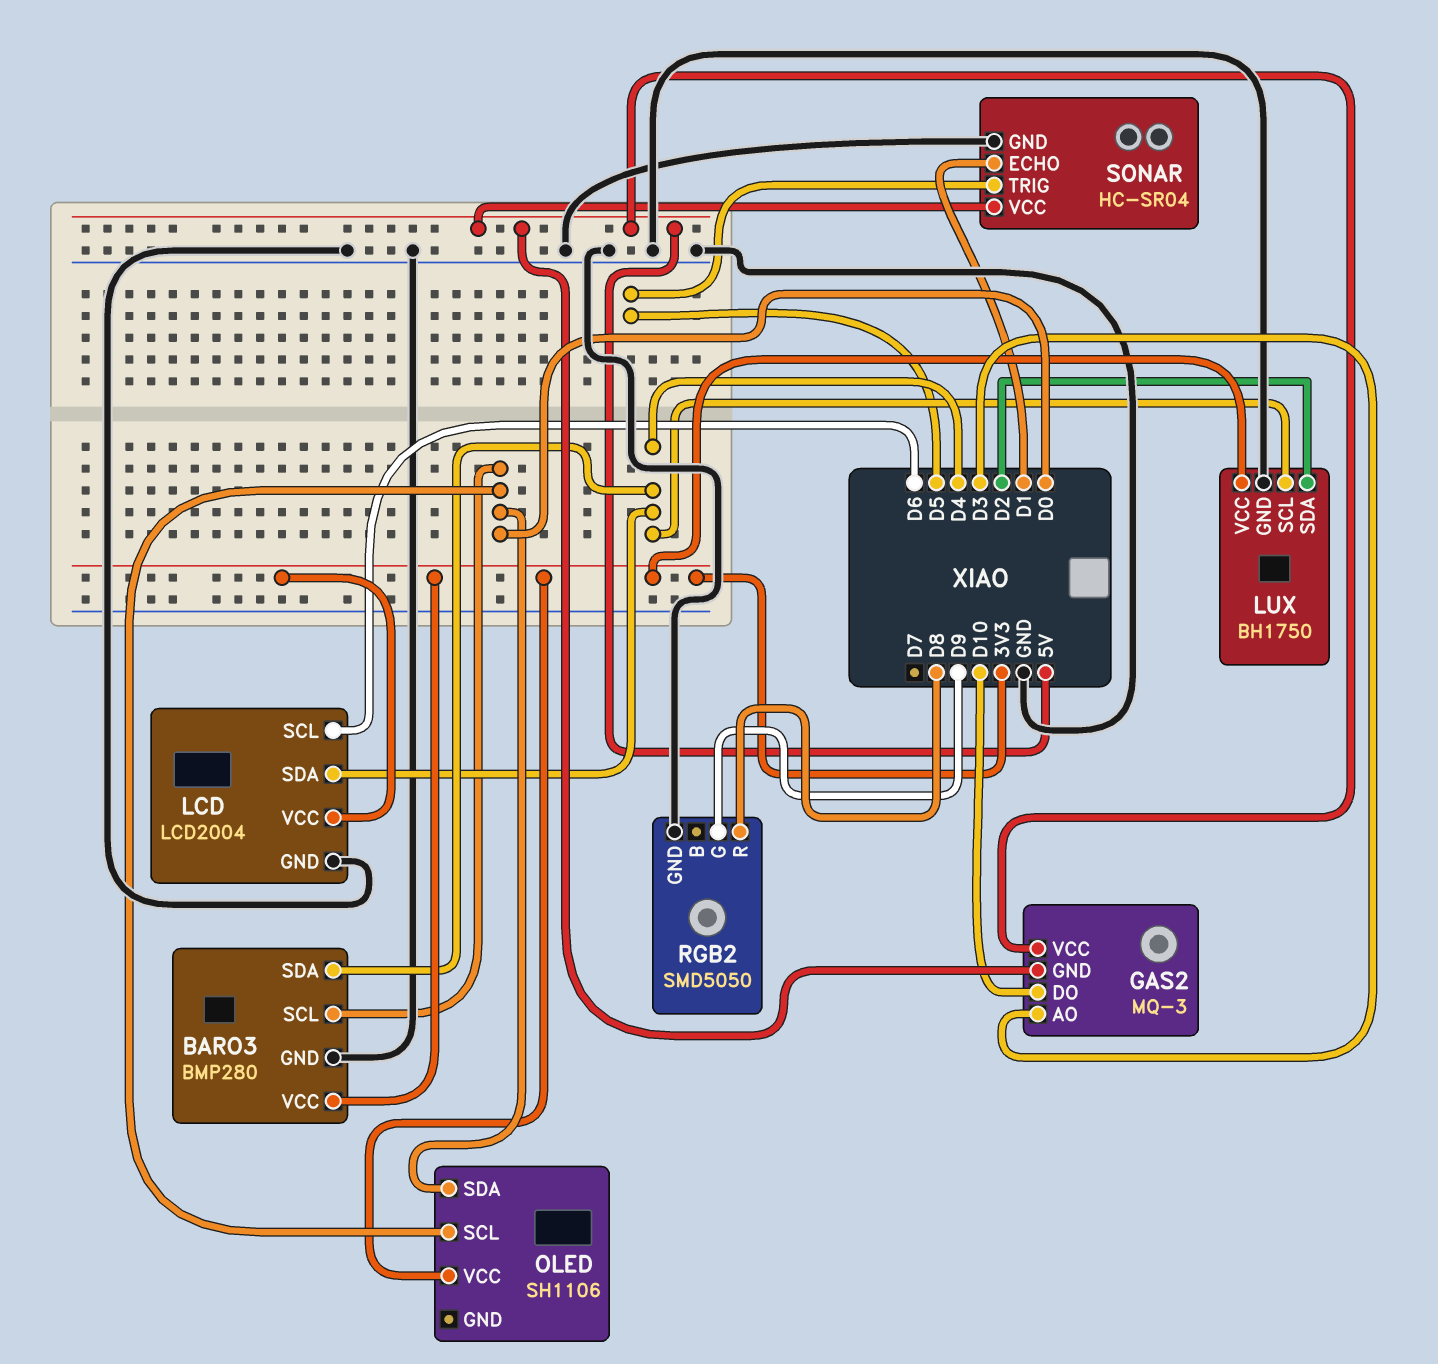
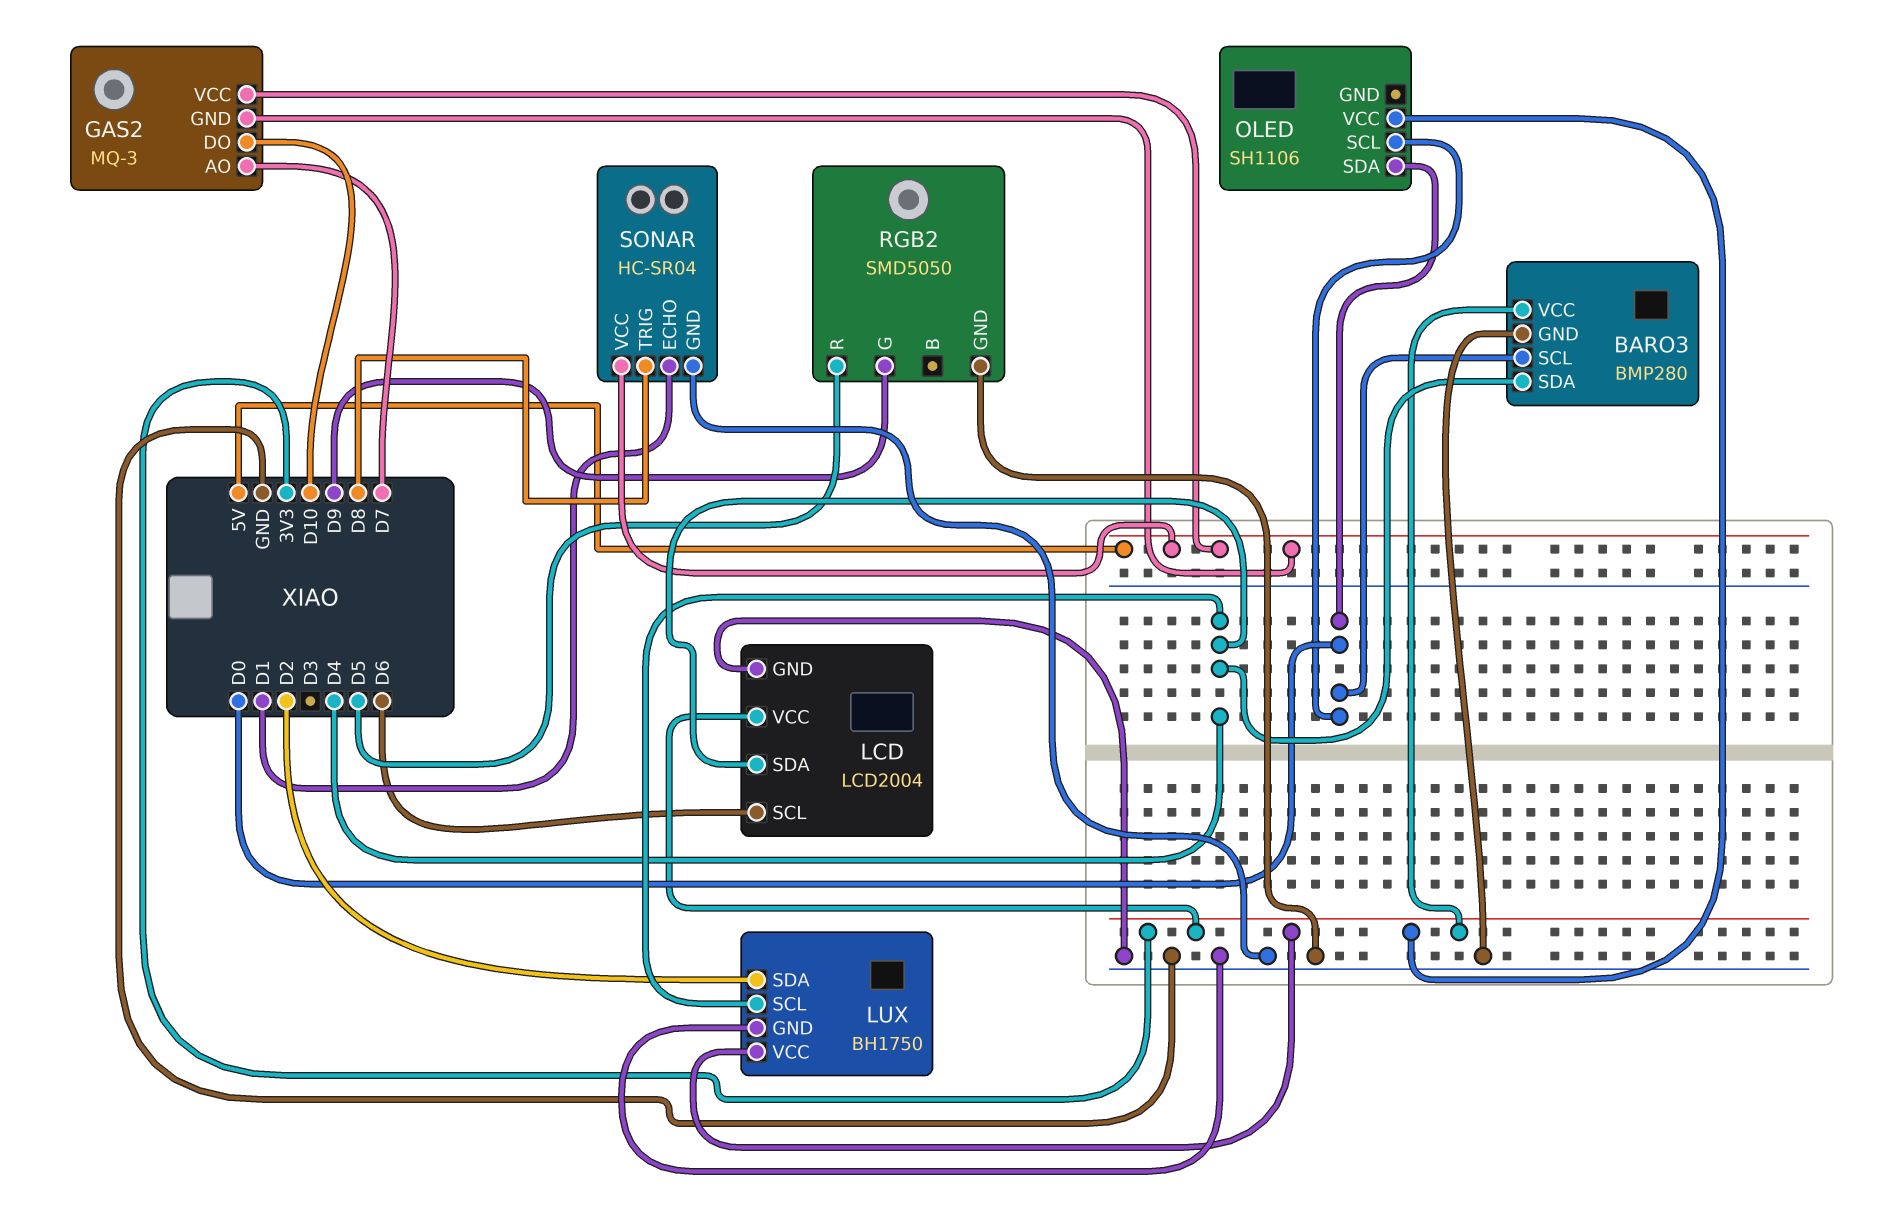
GAS2 pin AO: D3 -> D7
RGB2 pin R: D8 -> D5
SONAR pin TRIG: D5 -> D8

